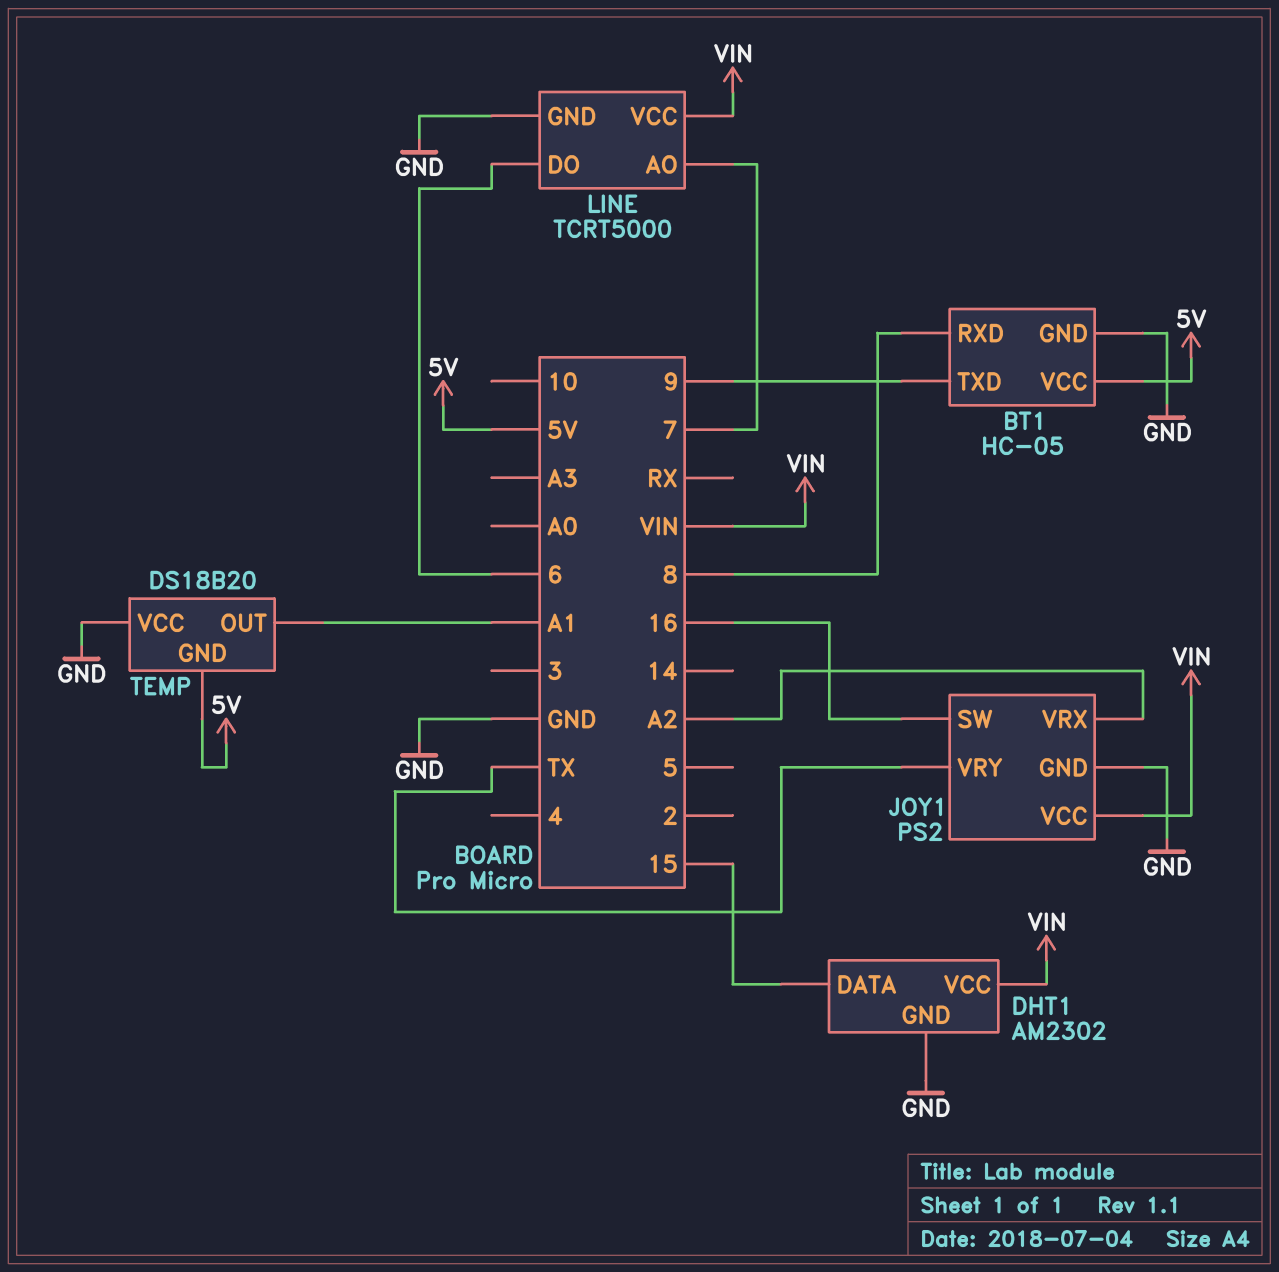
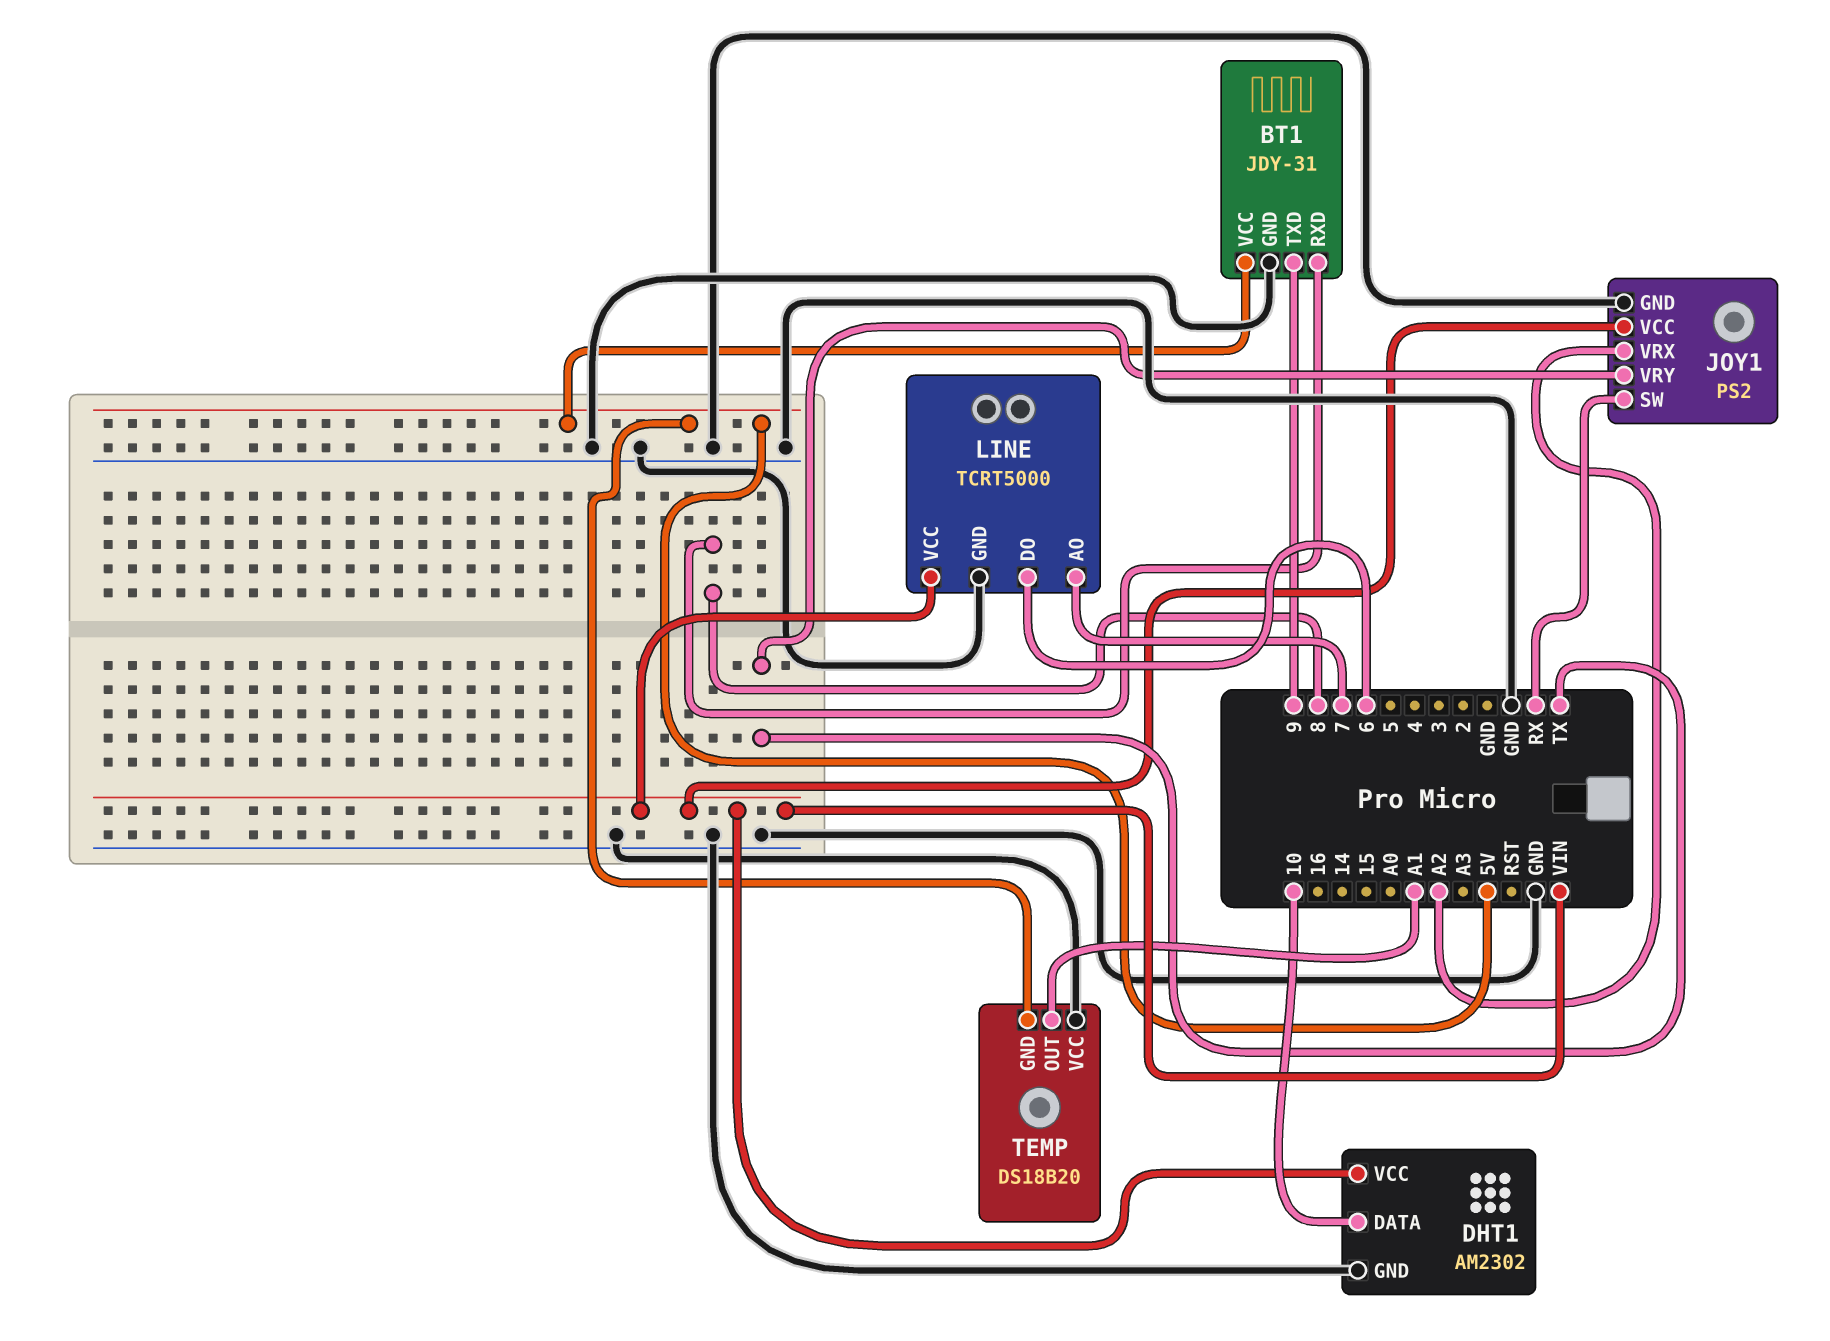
BT1: HC-05 -> JDY-31
DHT1 pin DATA: 15 -> 10
JOY1 pin SW: 16 -> RX

